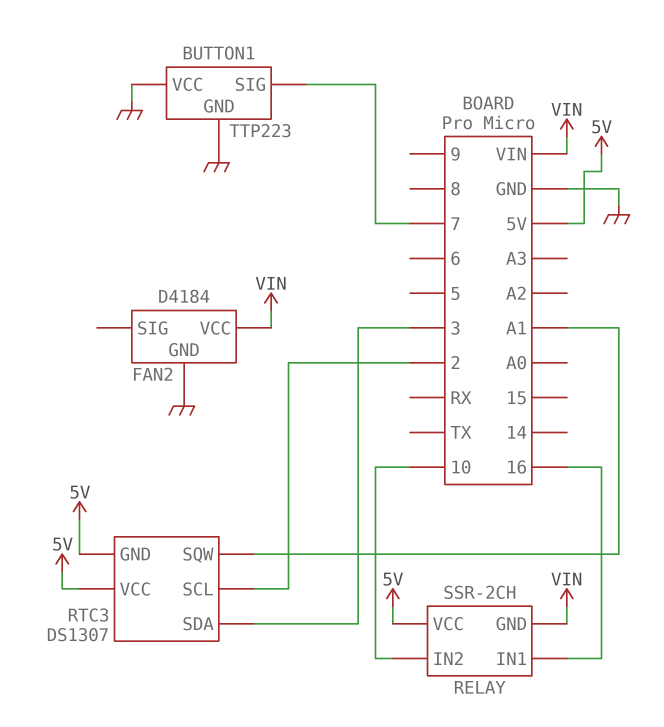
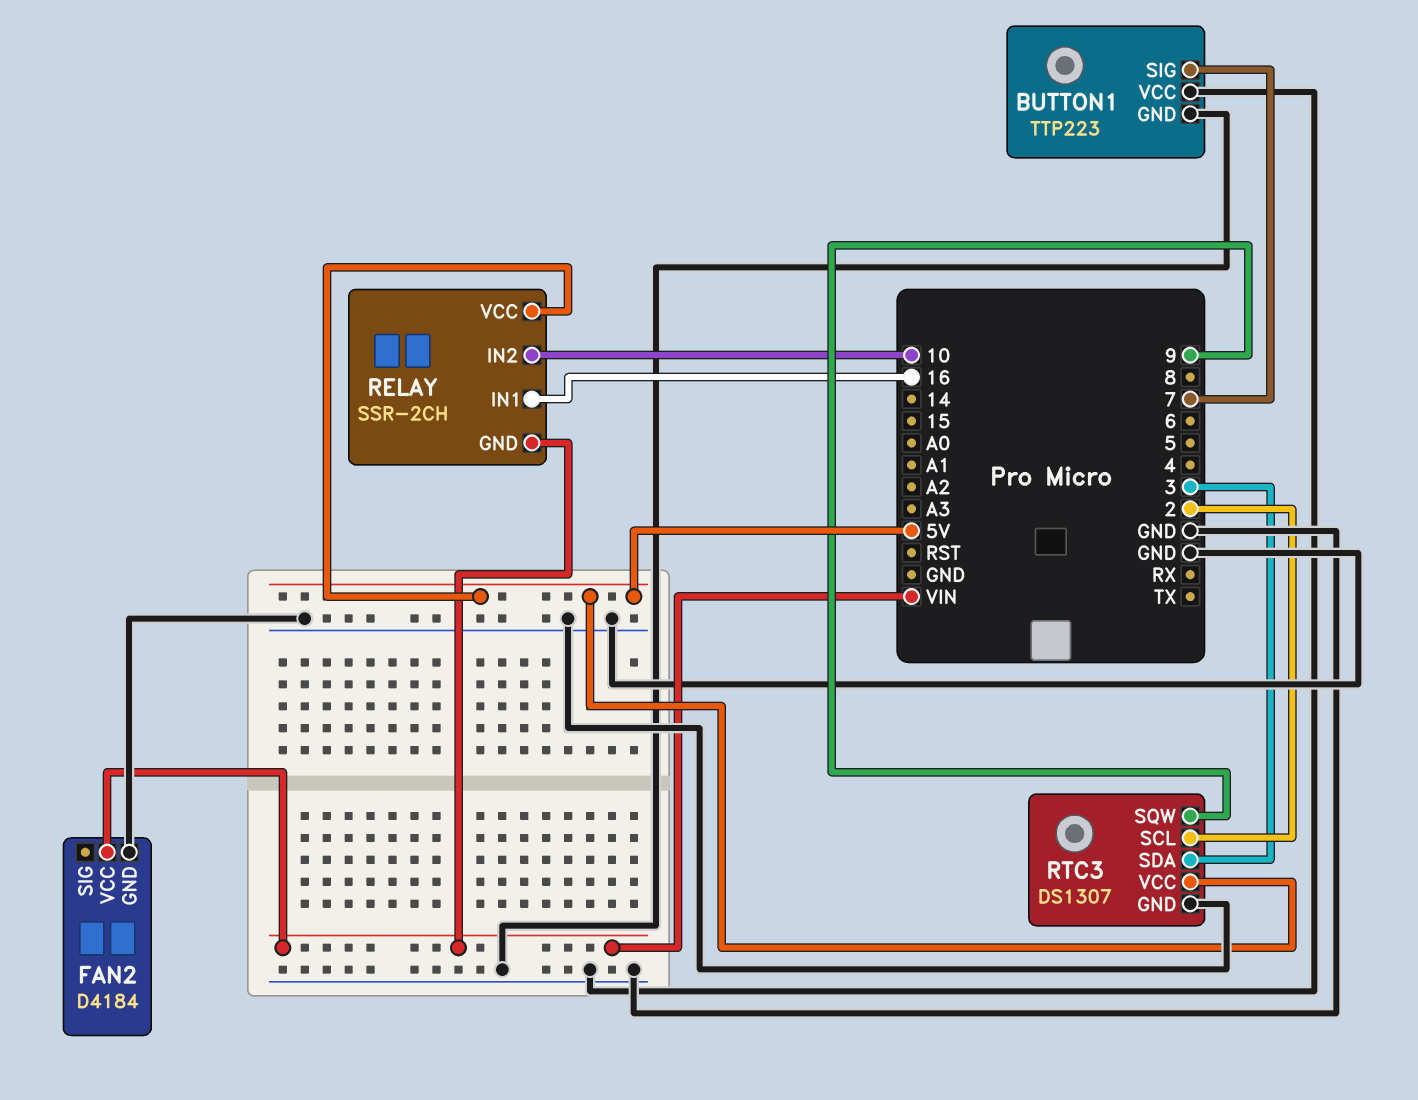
RTC3 pin GND: 5V -> GND
RTC3 pin SQW: A1 -> 9

